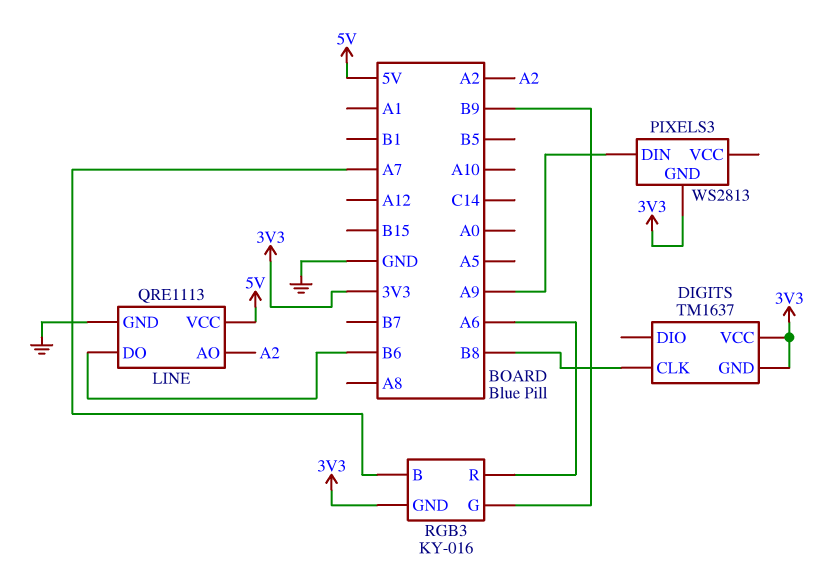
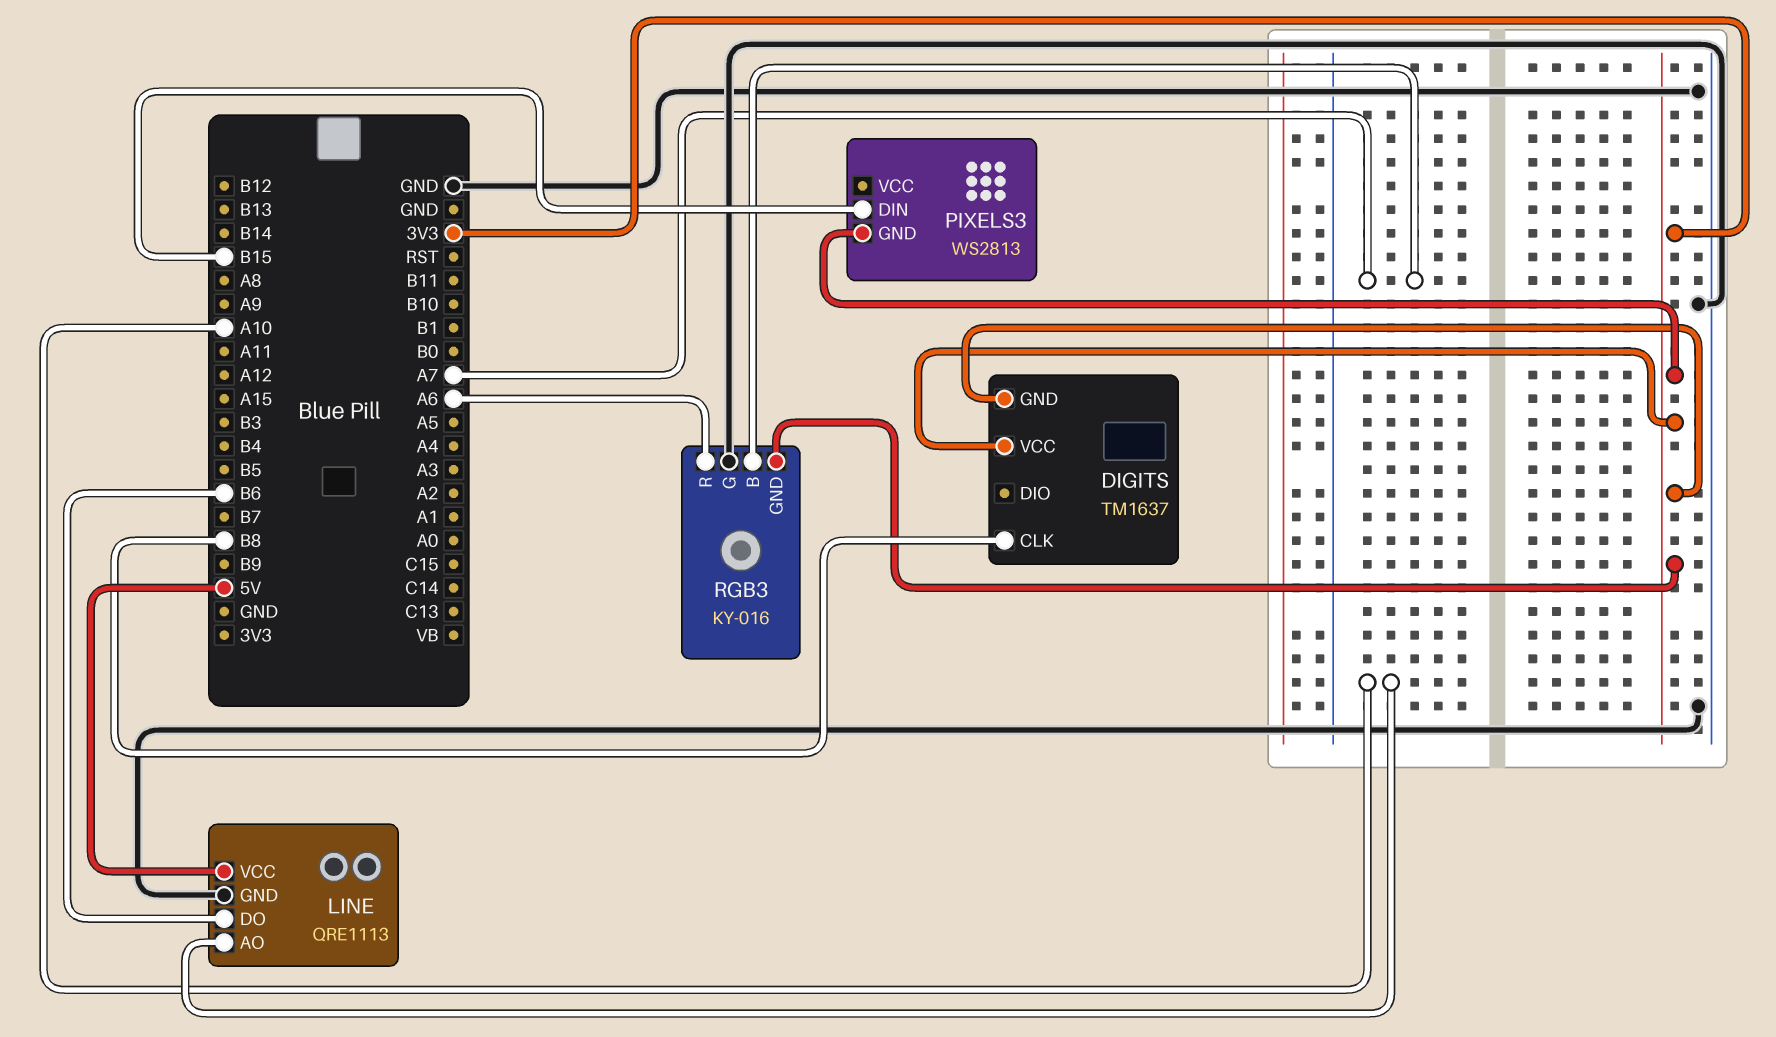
LINE pin AO: A2 -> A10
PIXELS3 pin DIN: A9 -> B15
RGB3 pin G: B9 -> GND

